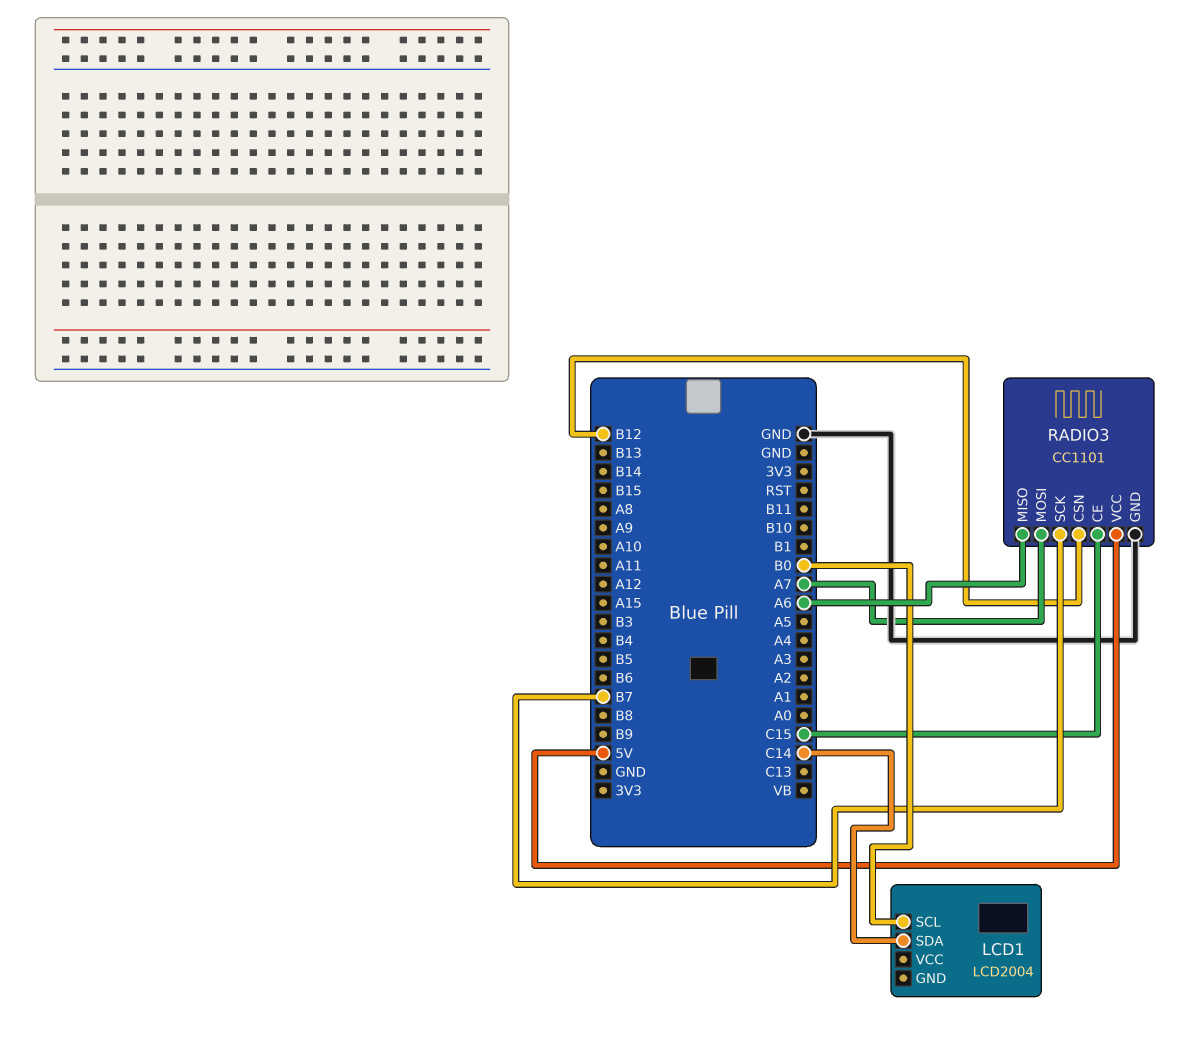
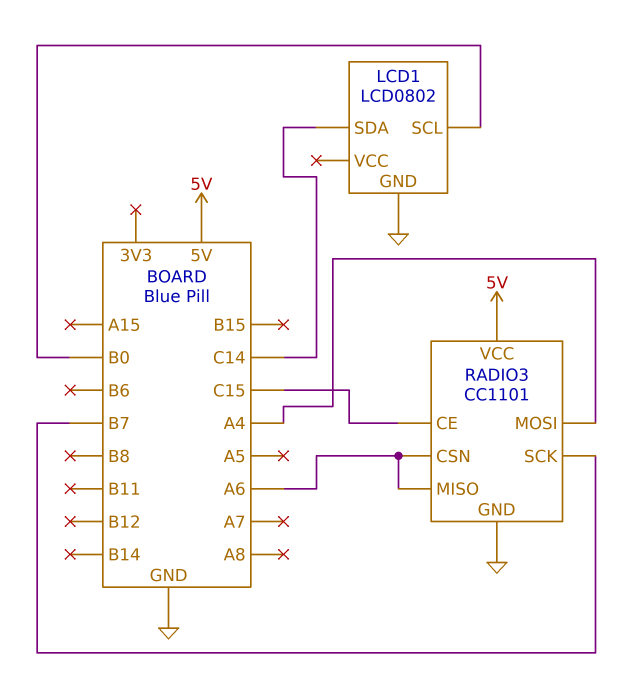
LCD1: LCD2004 -> LCD0802
LCD1 pin GND: none -> GND
RADIO3 pin CSN: B12 -> A6
RADIO3 pin MOSI: A7 -> A4

